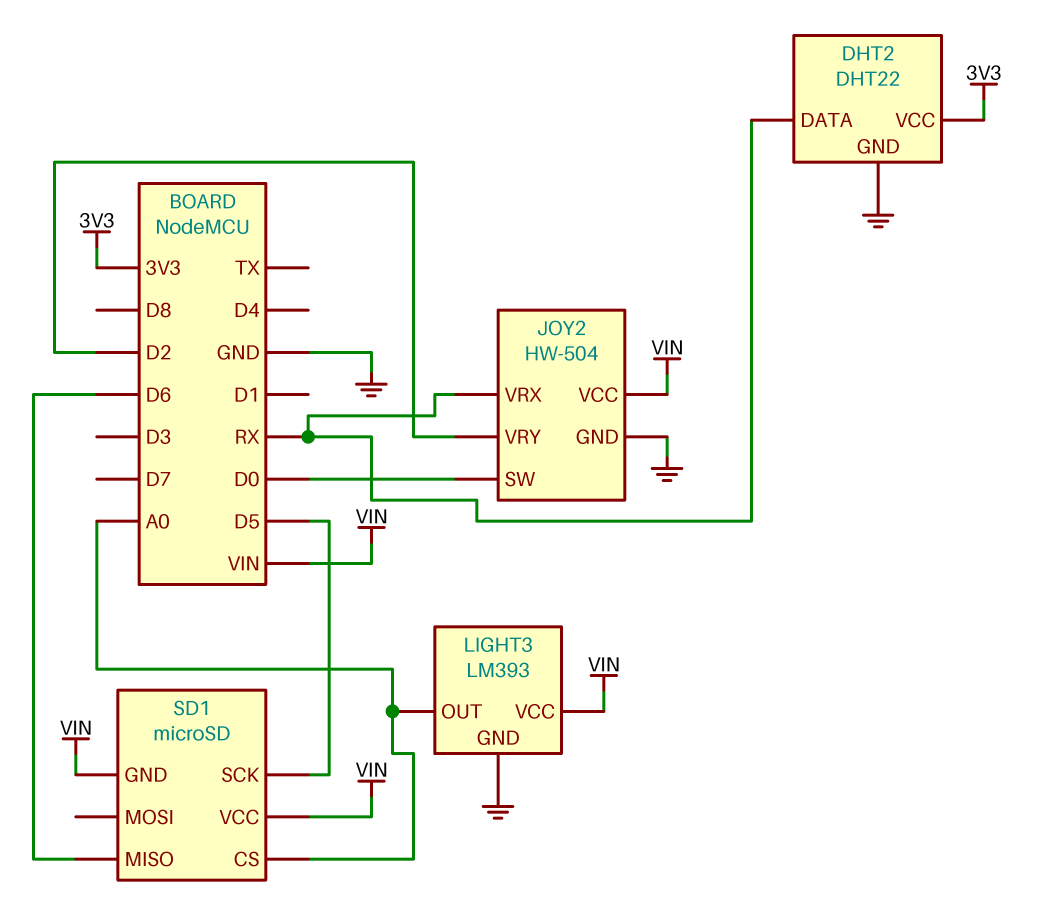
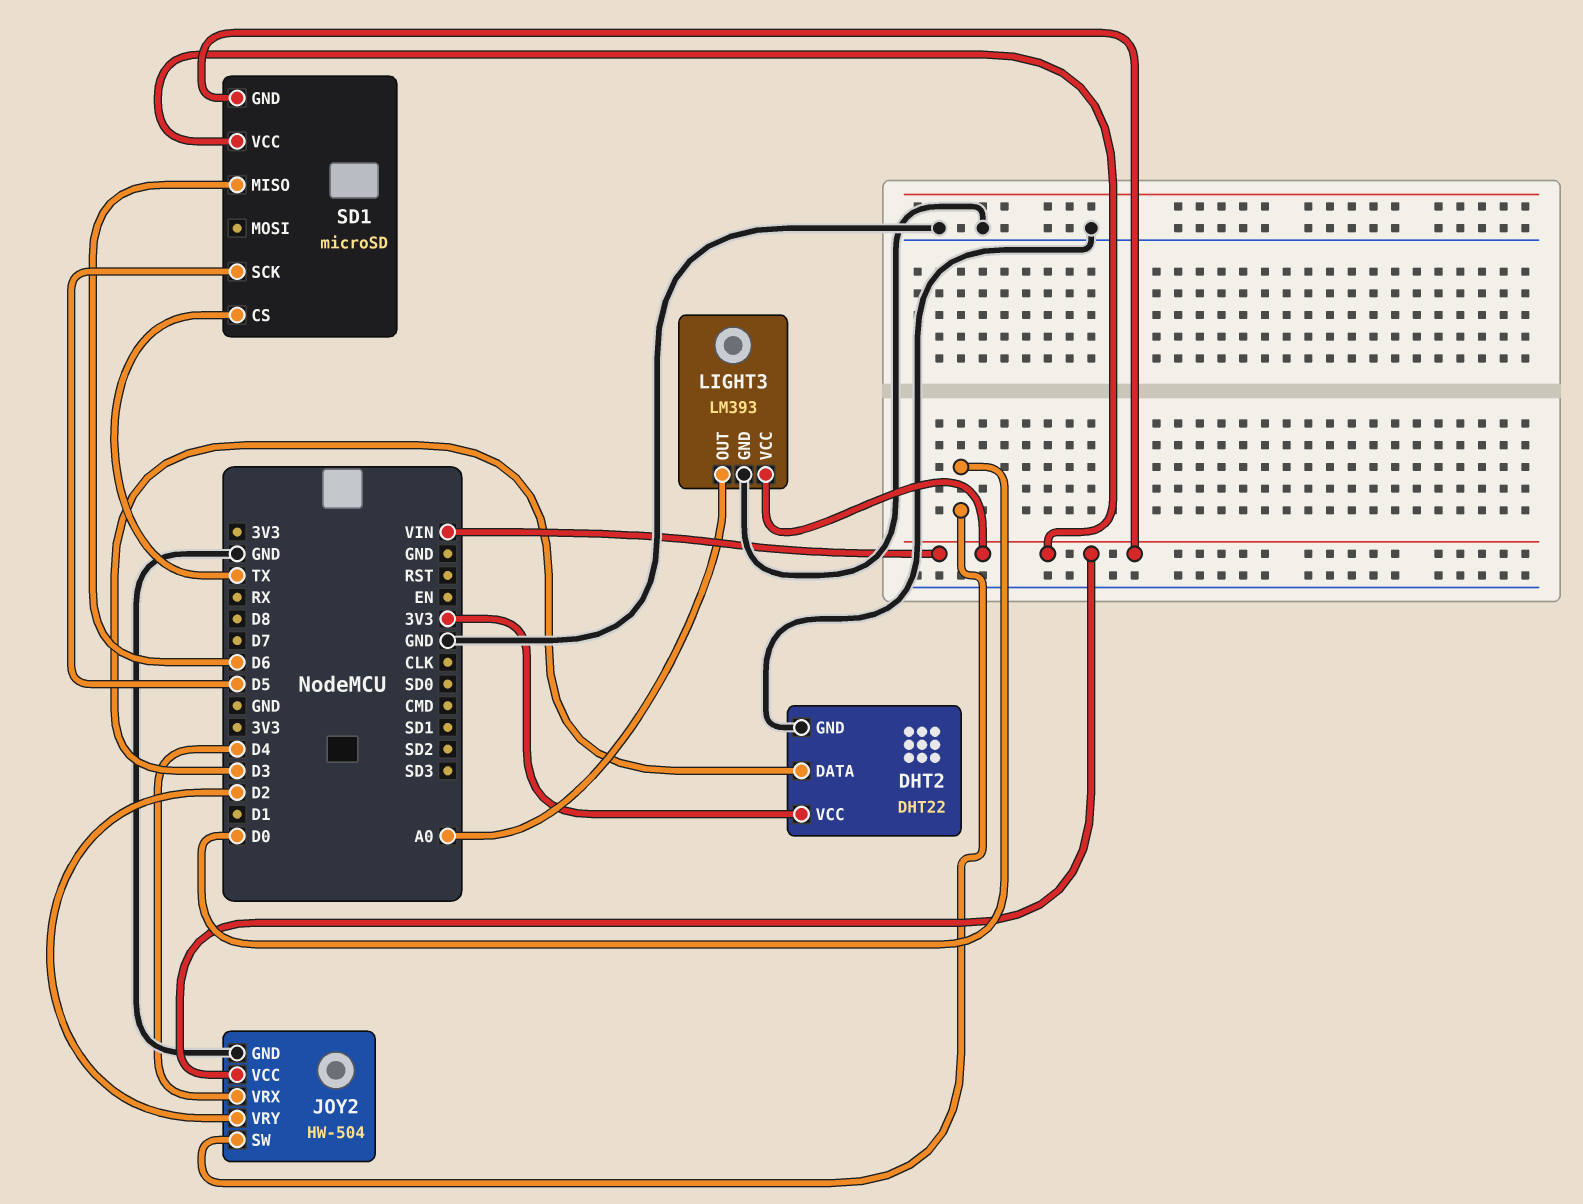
DHT2 pin DATA: RX -> D3
JOY2 pin VRX: RX -> D4
SD1 pin CS: A0 -> TX

